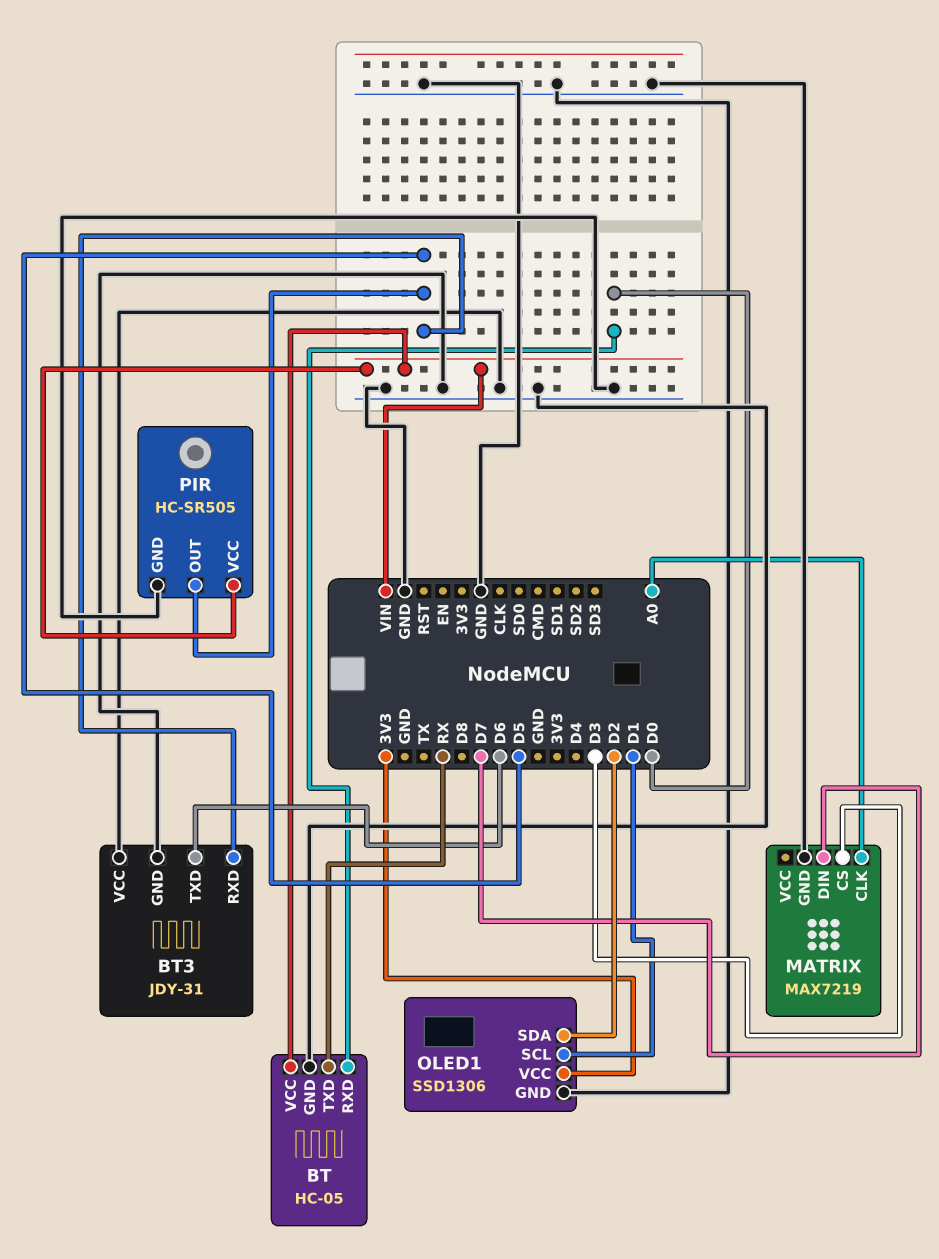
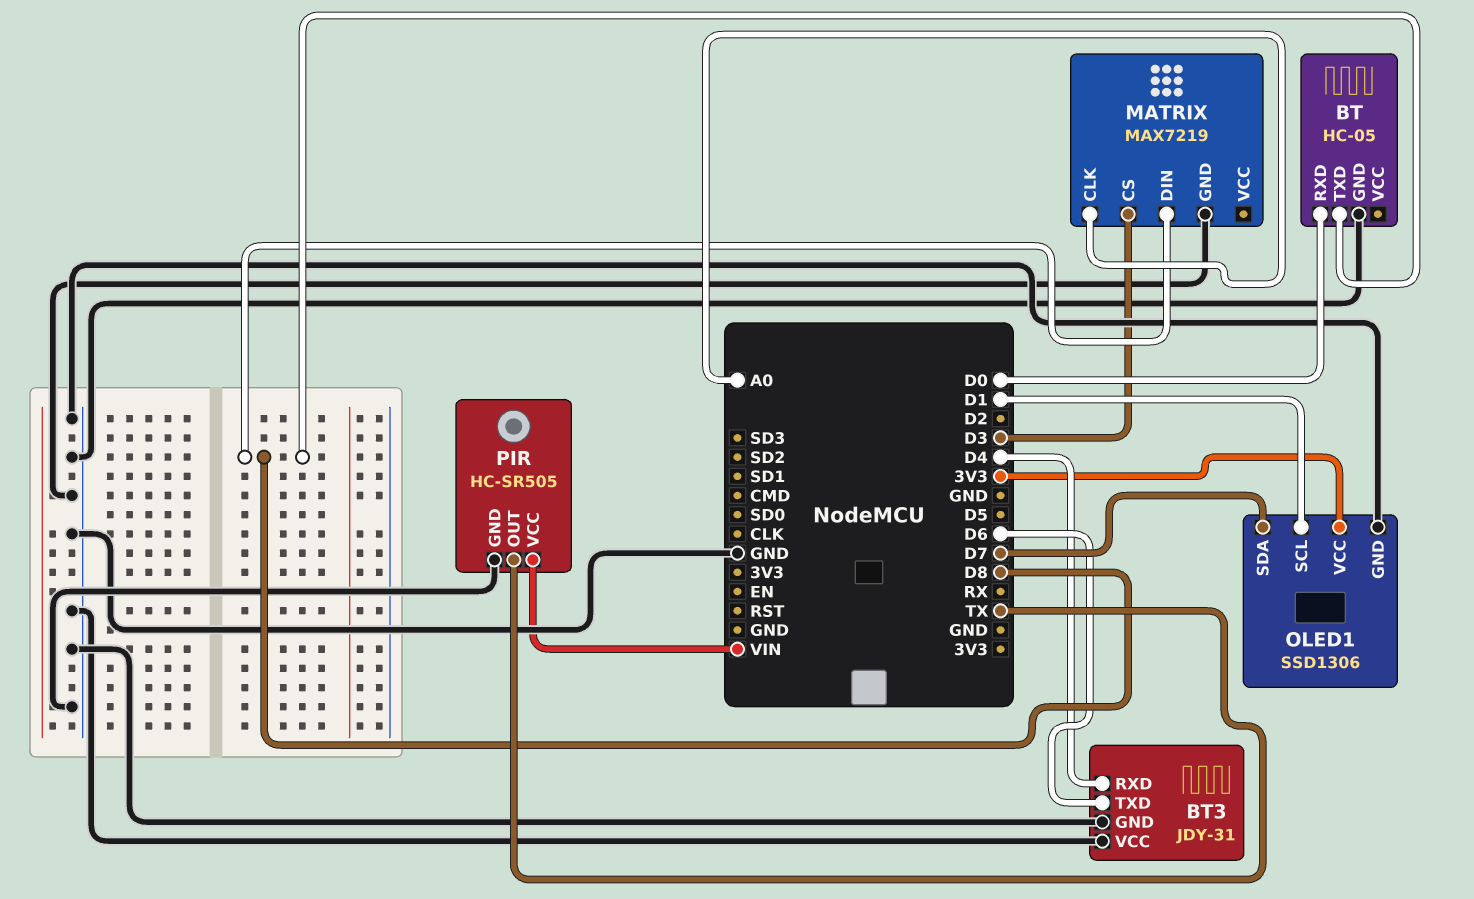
BT pin TXD: RX -> D8
BT pin VCC: VIN -> none
BT3 pin RXD: D5 -> D4
MATRIX pin DIN: D7 -> D8
OLED1 pin SDA: D2 -> D7
PIR pin OUT: D5 -> TX

